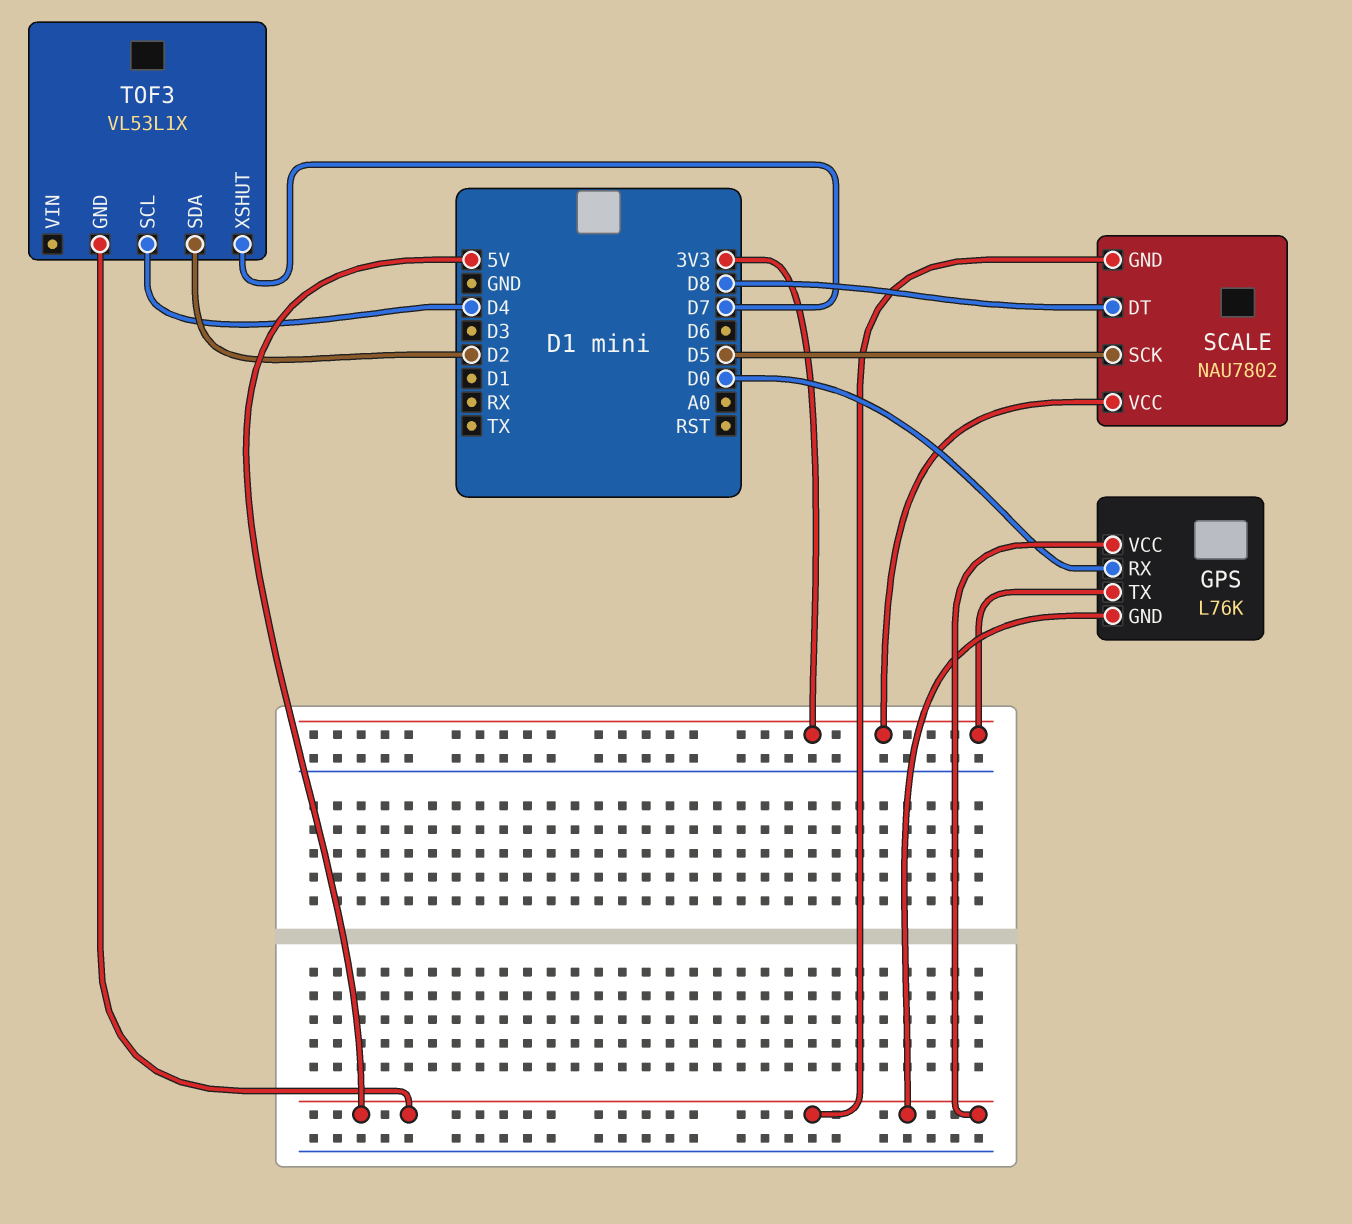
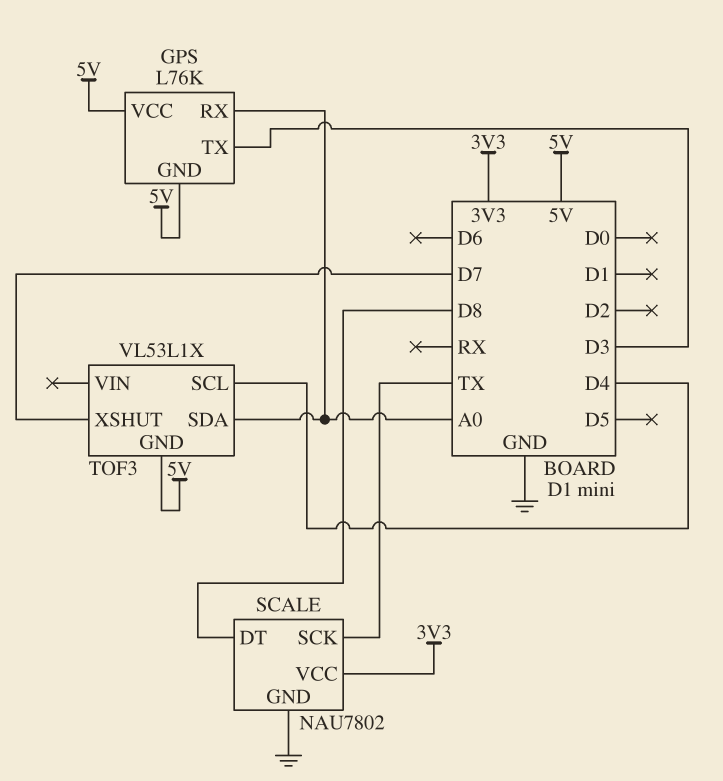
GPS pin RX: D0 -> A0
GPS pin TX: 3V3 -> D3
SCALE pin GND: 5V -> GND
SCALE pin SCK: D5 -> TX
TOF3 pin SDA: D2 -> A0

